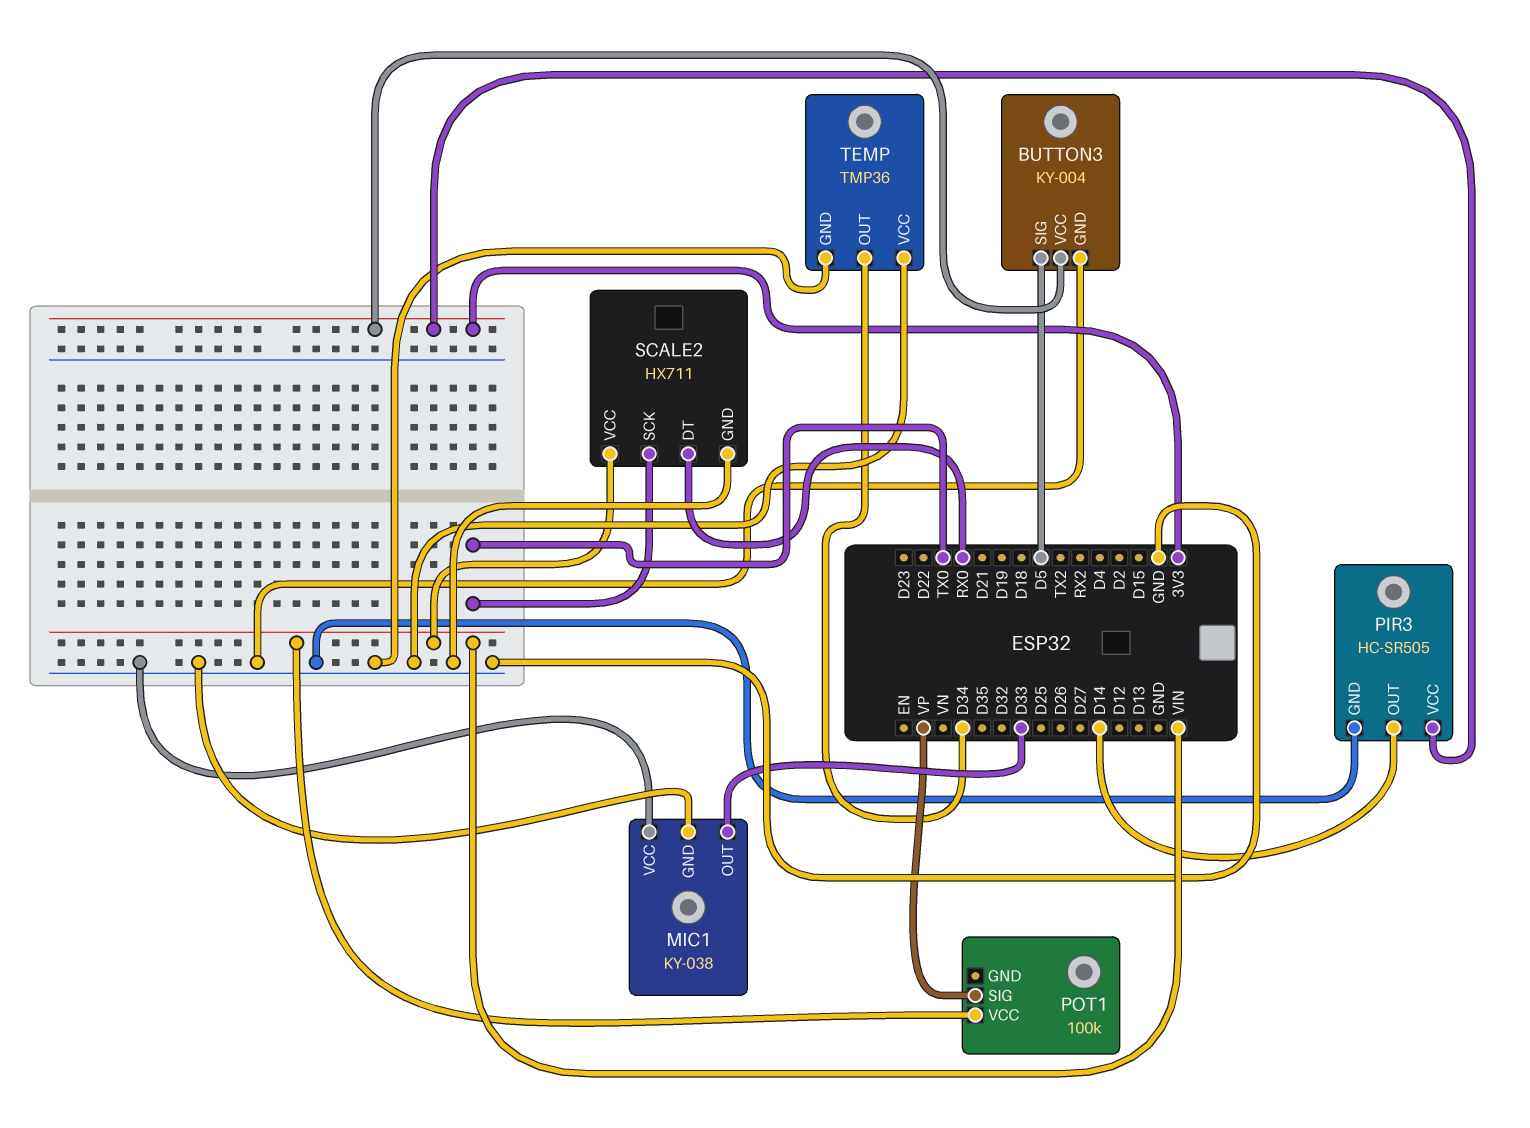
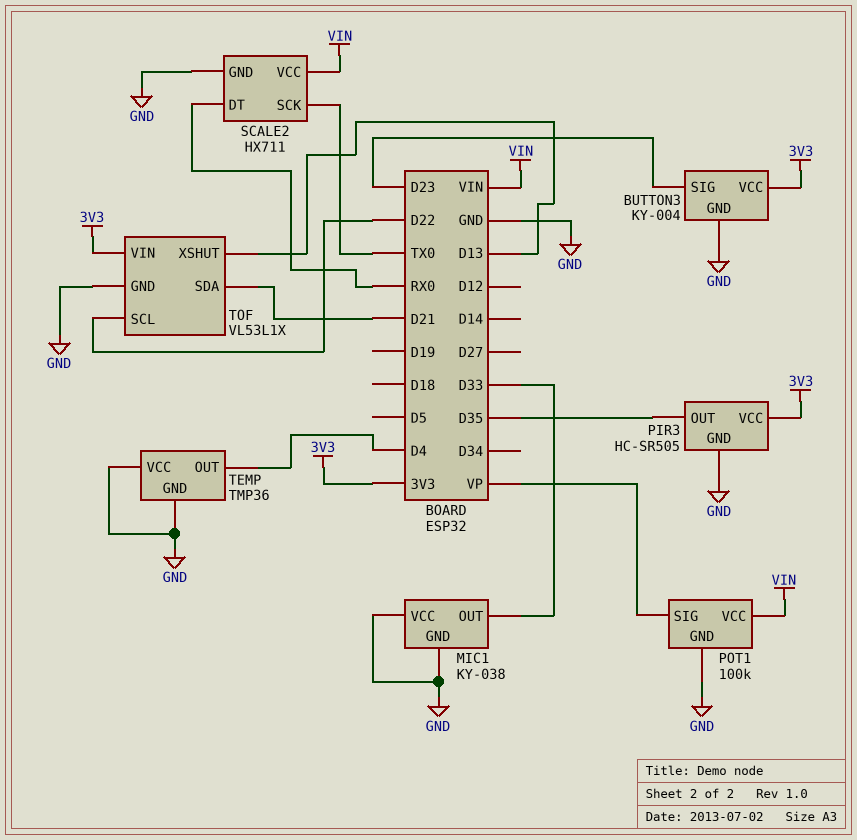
BUTTON3 pin SIG: D5 -> D23
PIR3 pin OUT: D14 -> D35
POT1 pin GND: none -> GND
TEMP pin OUT: D34 -> D4
TOF: none -> VL53L1X
TOF pin GND: none -> GND
TOF pin SCL: none -> D22
TOF pin SDA: none -> D21
TOF pin VIN: none -> 3V3
TOF pin XSHUT: none -> D13

